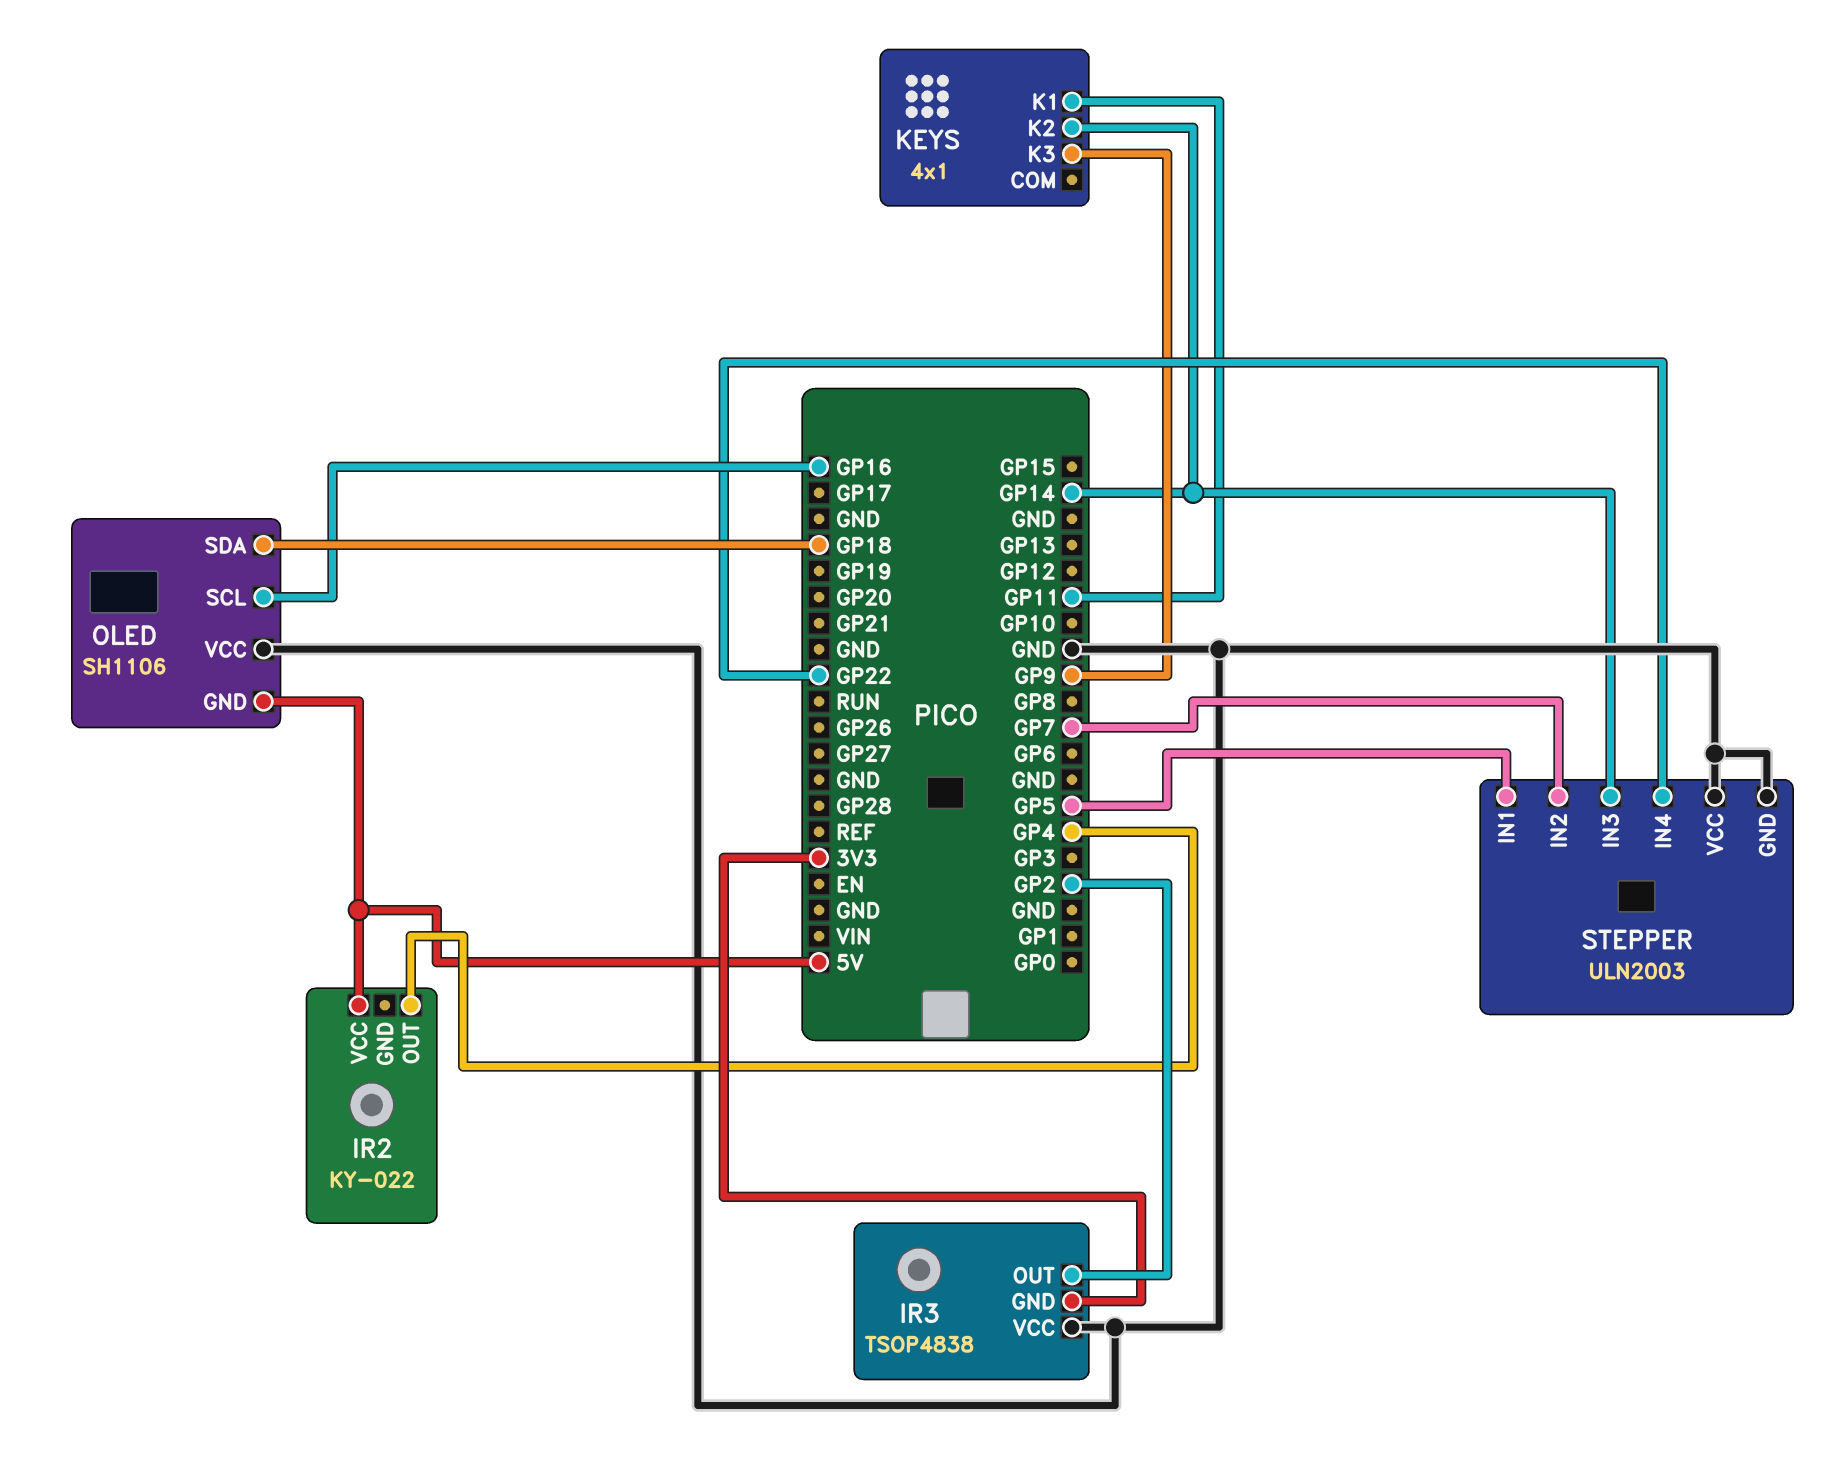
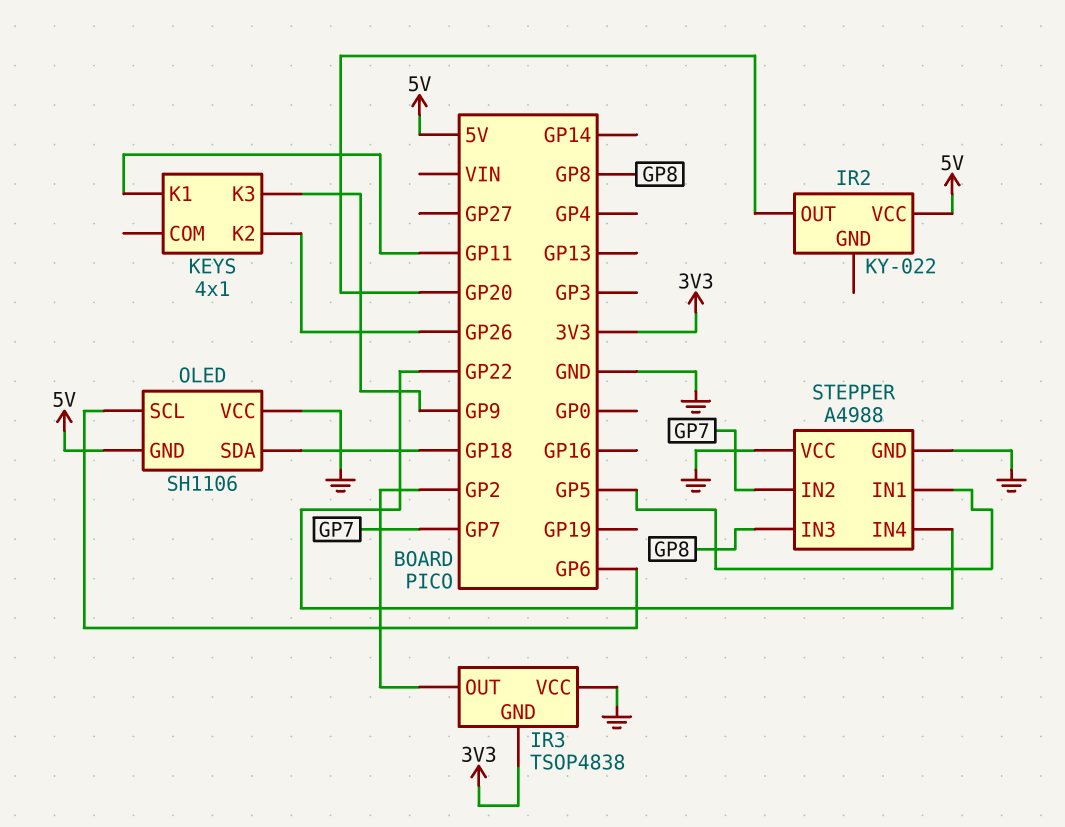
IR2 pin OUT: GP4 -> GP20
KEYS pin K2: GP14 -> GP26
OLED pin SCL: GP16 -> GP6
STEPPER: ULN2003 -> A4988
STEPPER pin IN3: GP14 -> GP8

